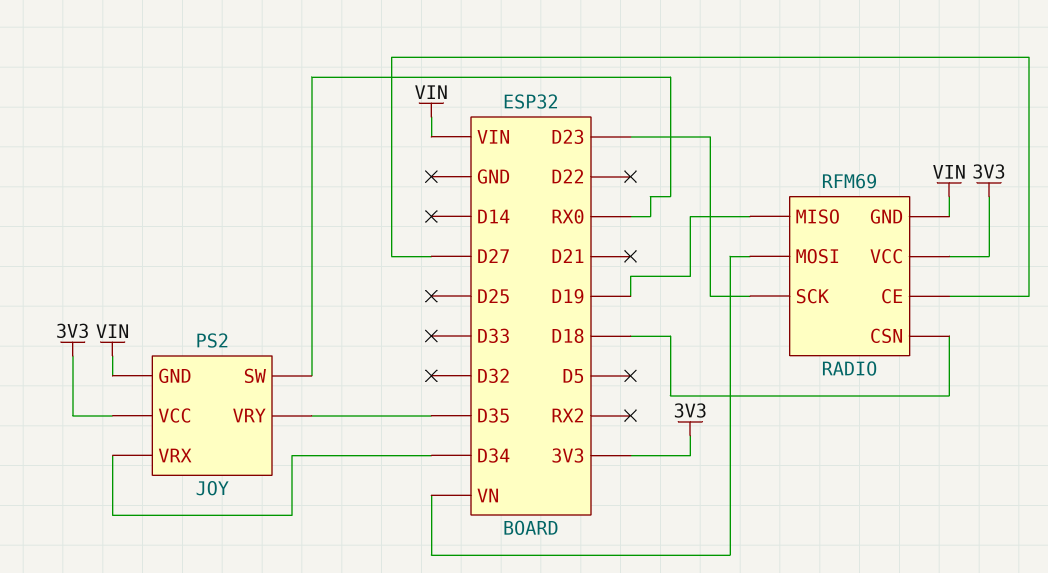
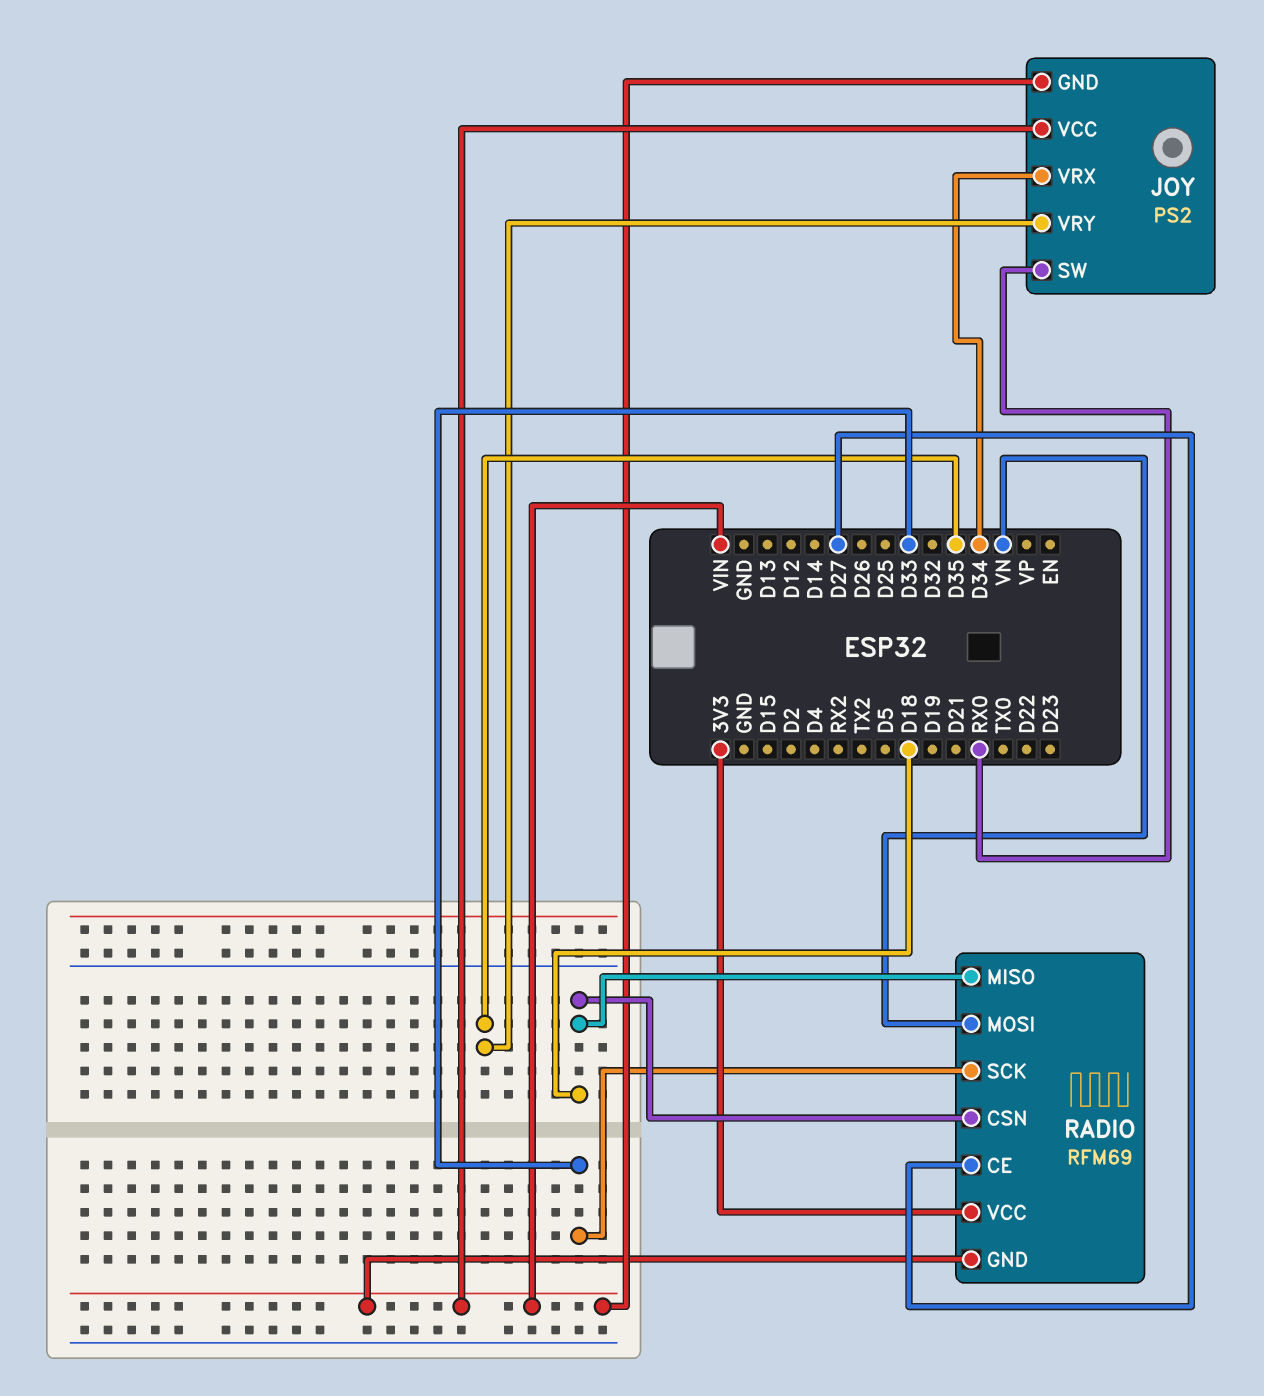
JOY pin VCC: 3V3 -> VIN
RADIO pin MISO: D19 -> D18
RADIO pin SCK: D23 -> D33

